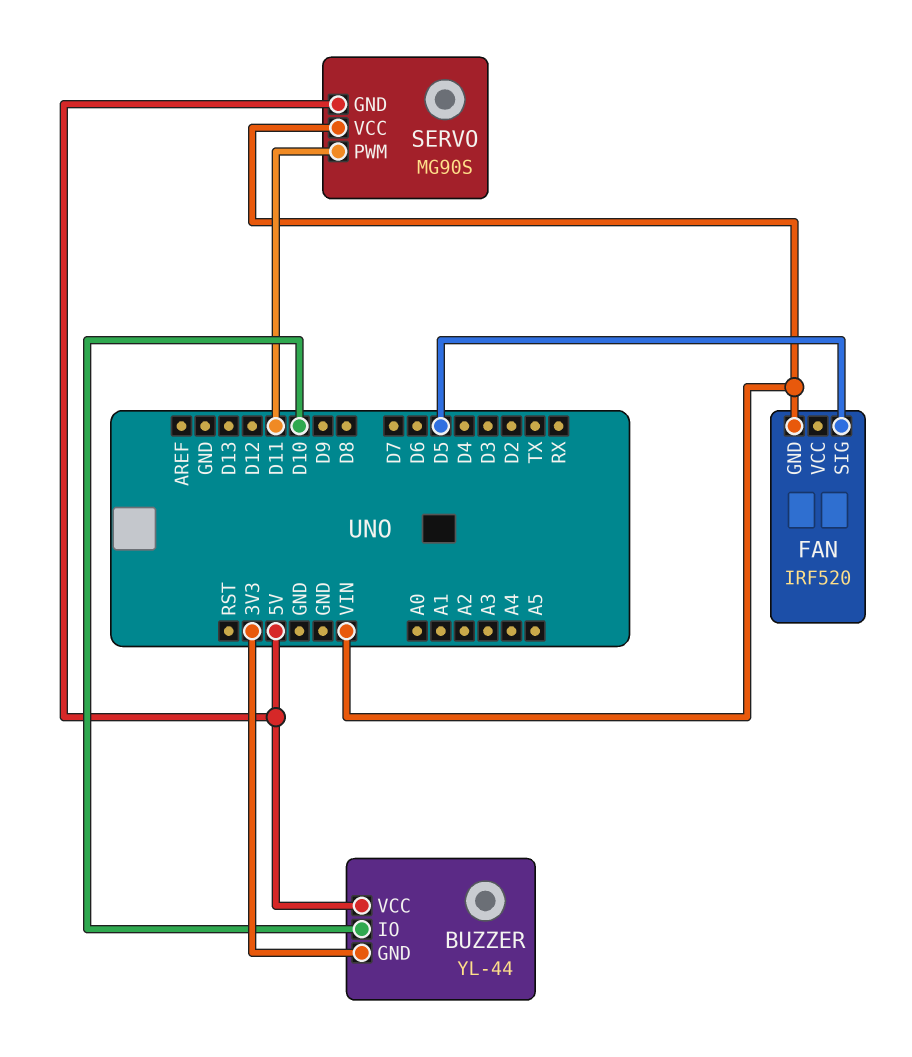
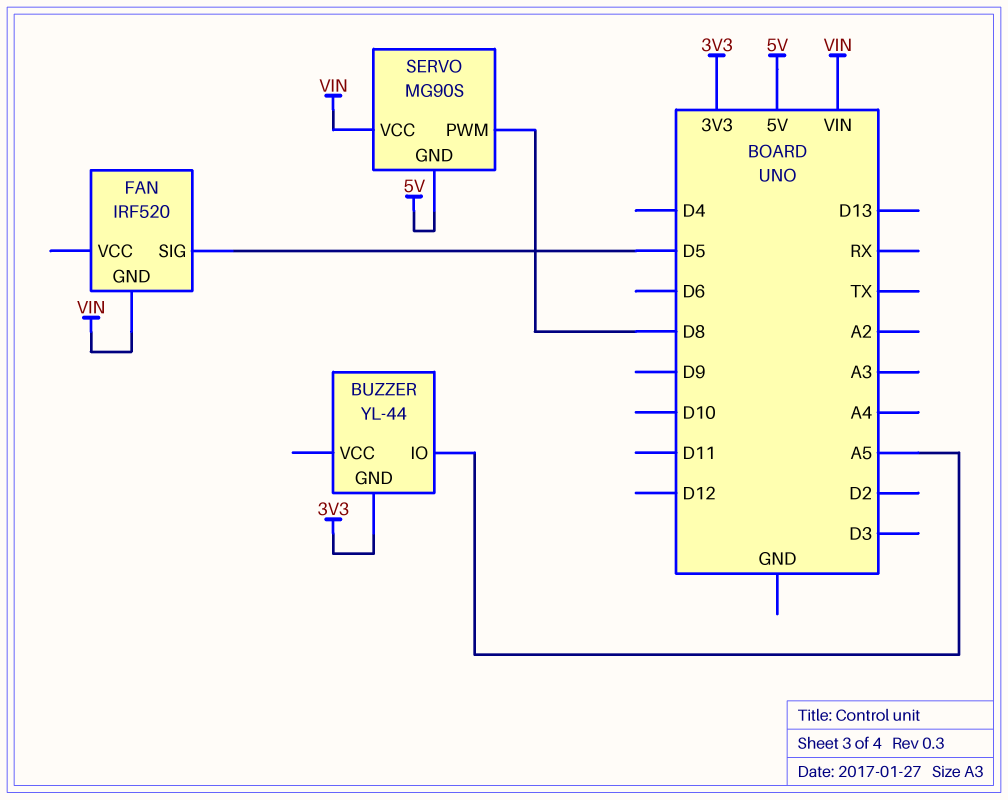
BUZZER pin IO: D10 -> A5
BUZZER pin VCC: 5V -> none
SERVO pin PWM: D11 -> D8

